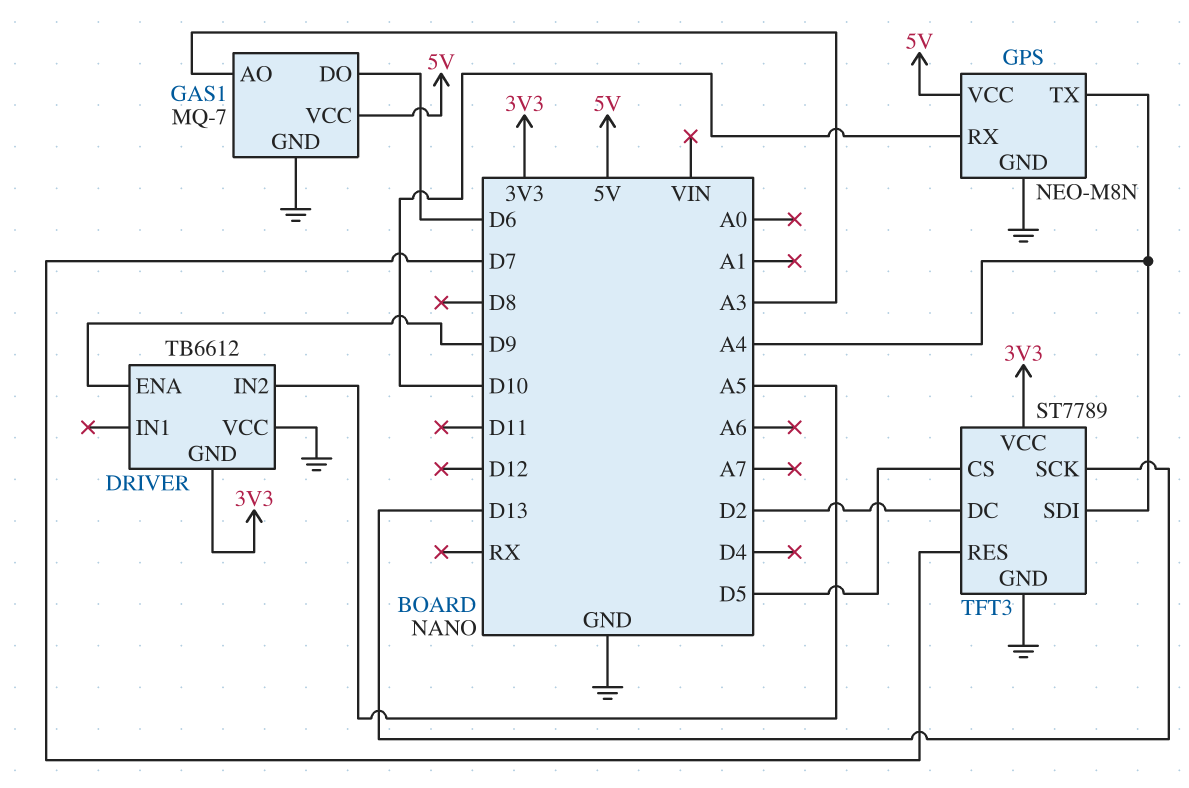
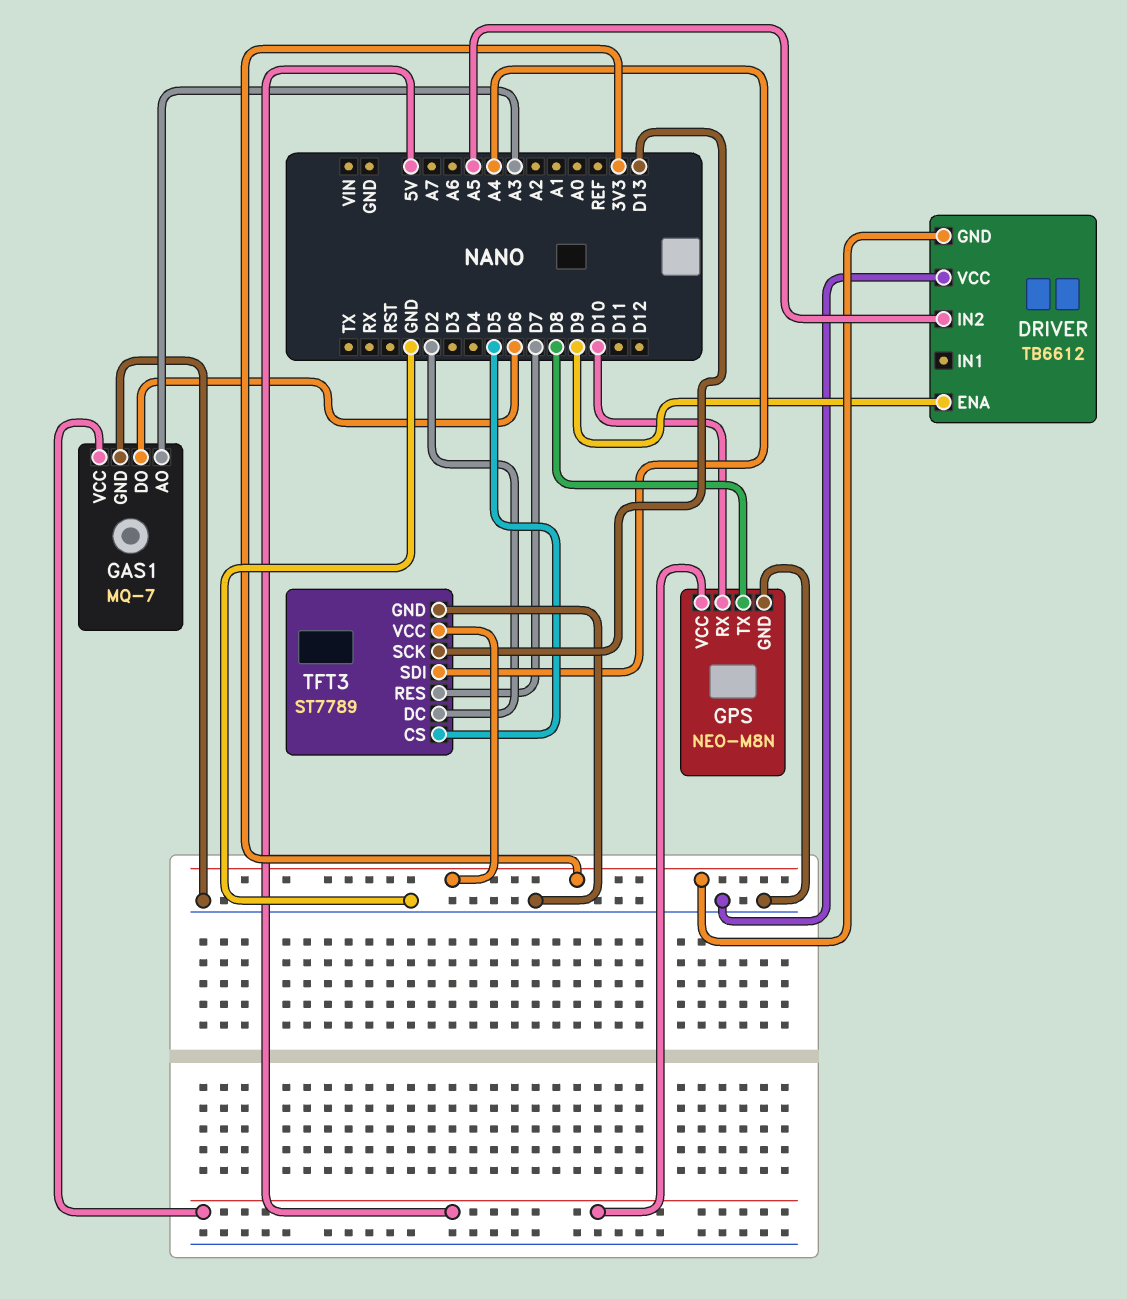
GPS pin TX: A4 -> D8

